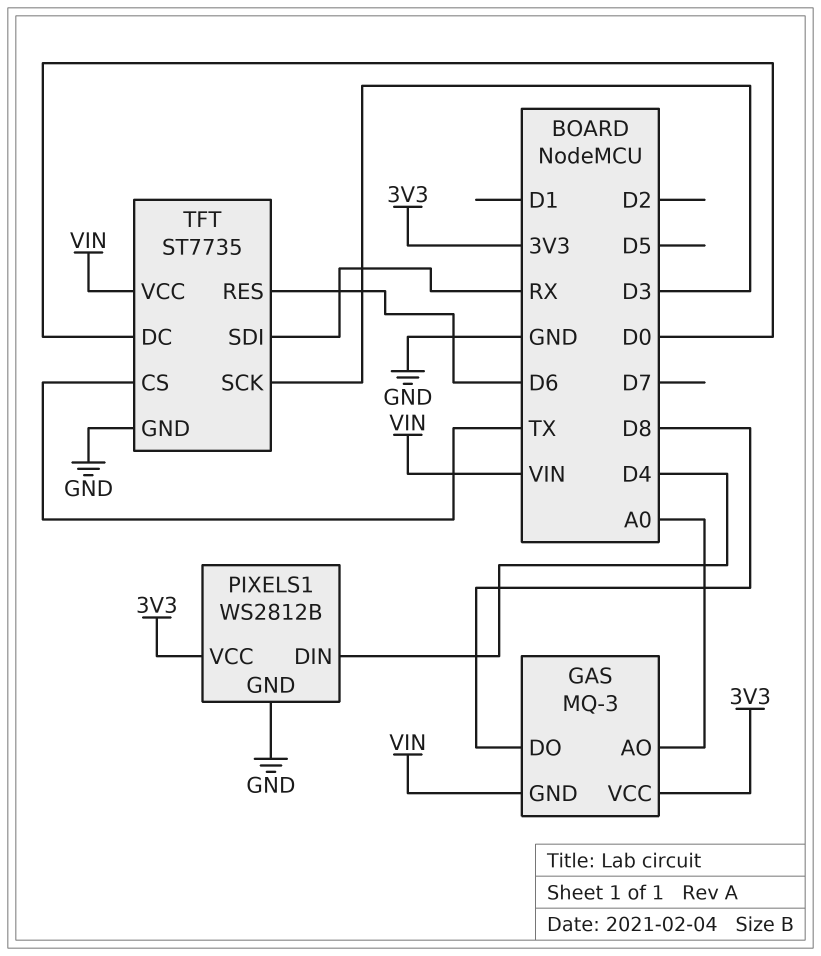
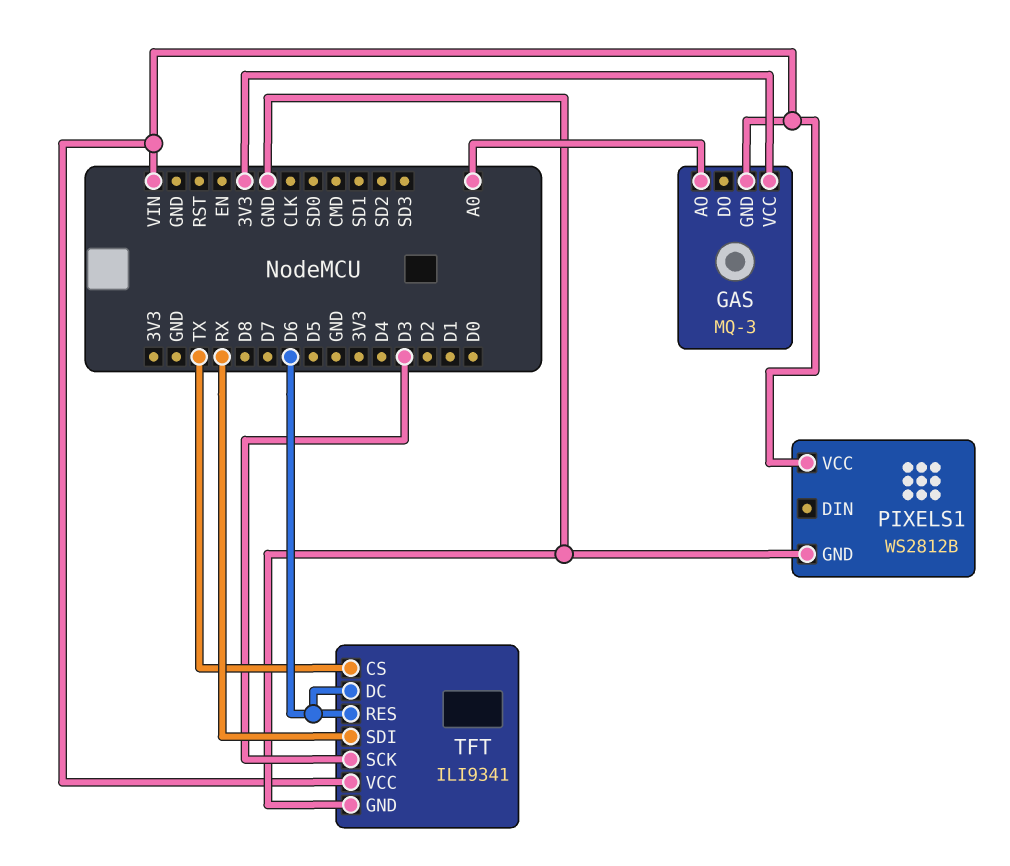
GAS pin DO: D8 -> none
PIXELS1 pin DIN: D4 -> none
PIXELS1 pin VCC: 3V3 -> VIN
TFT: ST7735 -> ILI9341
TFT pin DC: D0 -> D6

